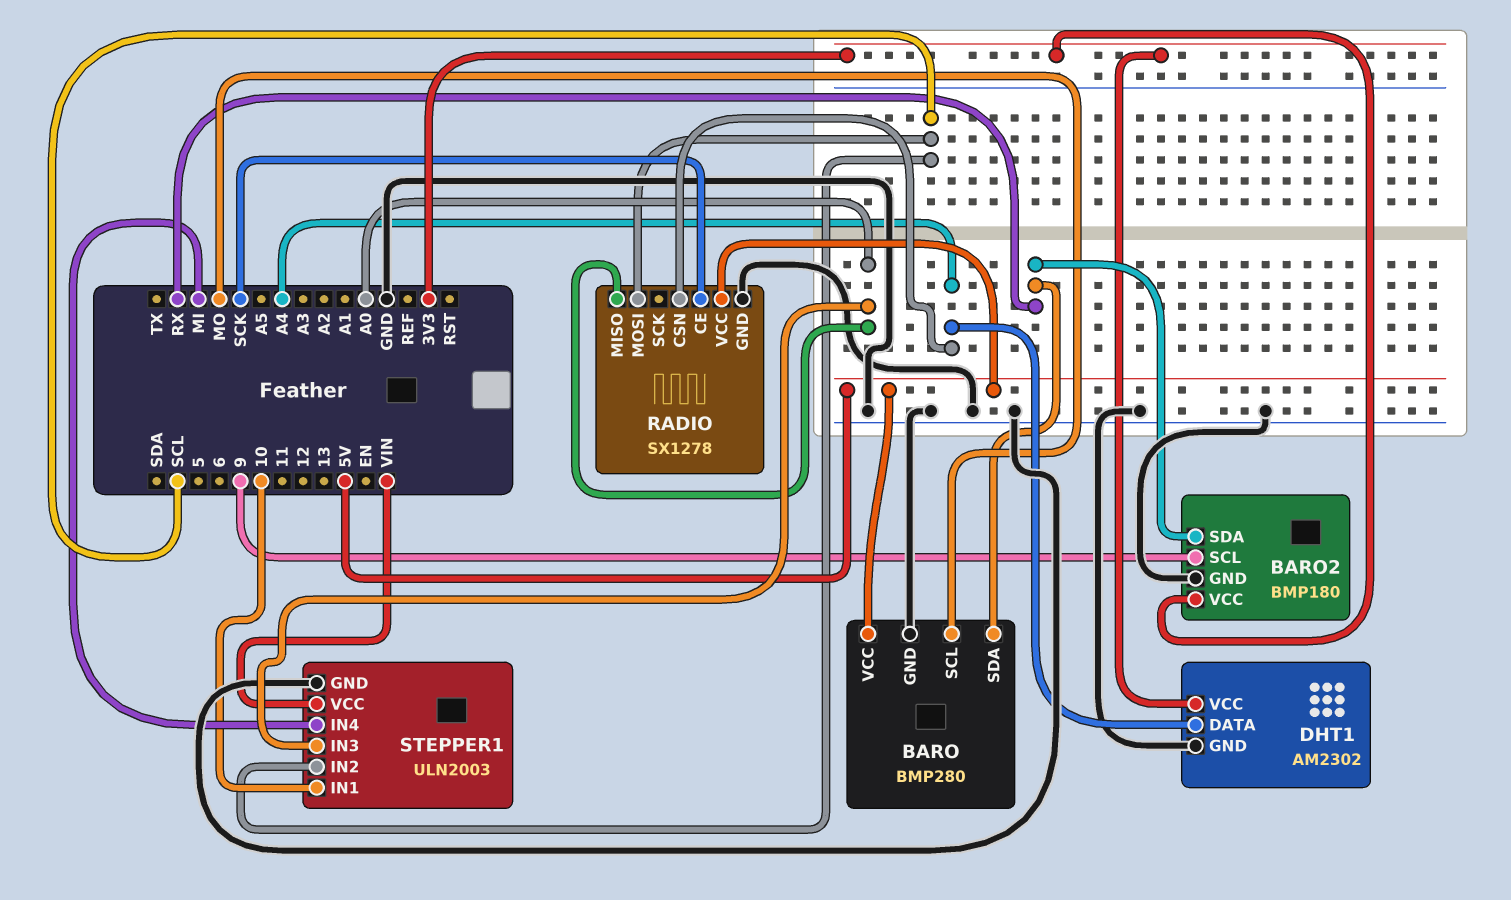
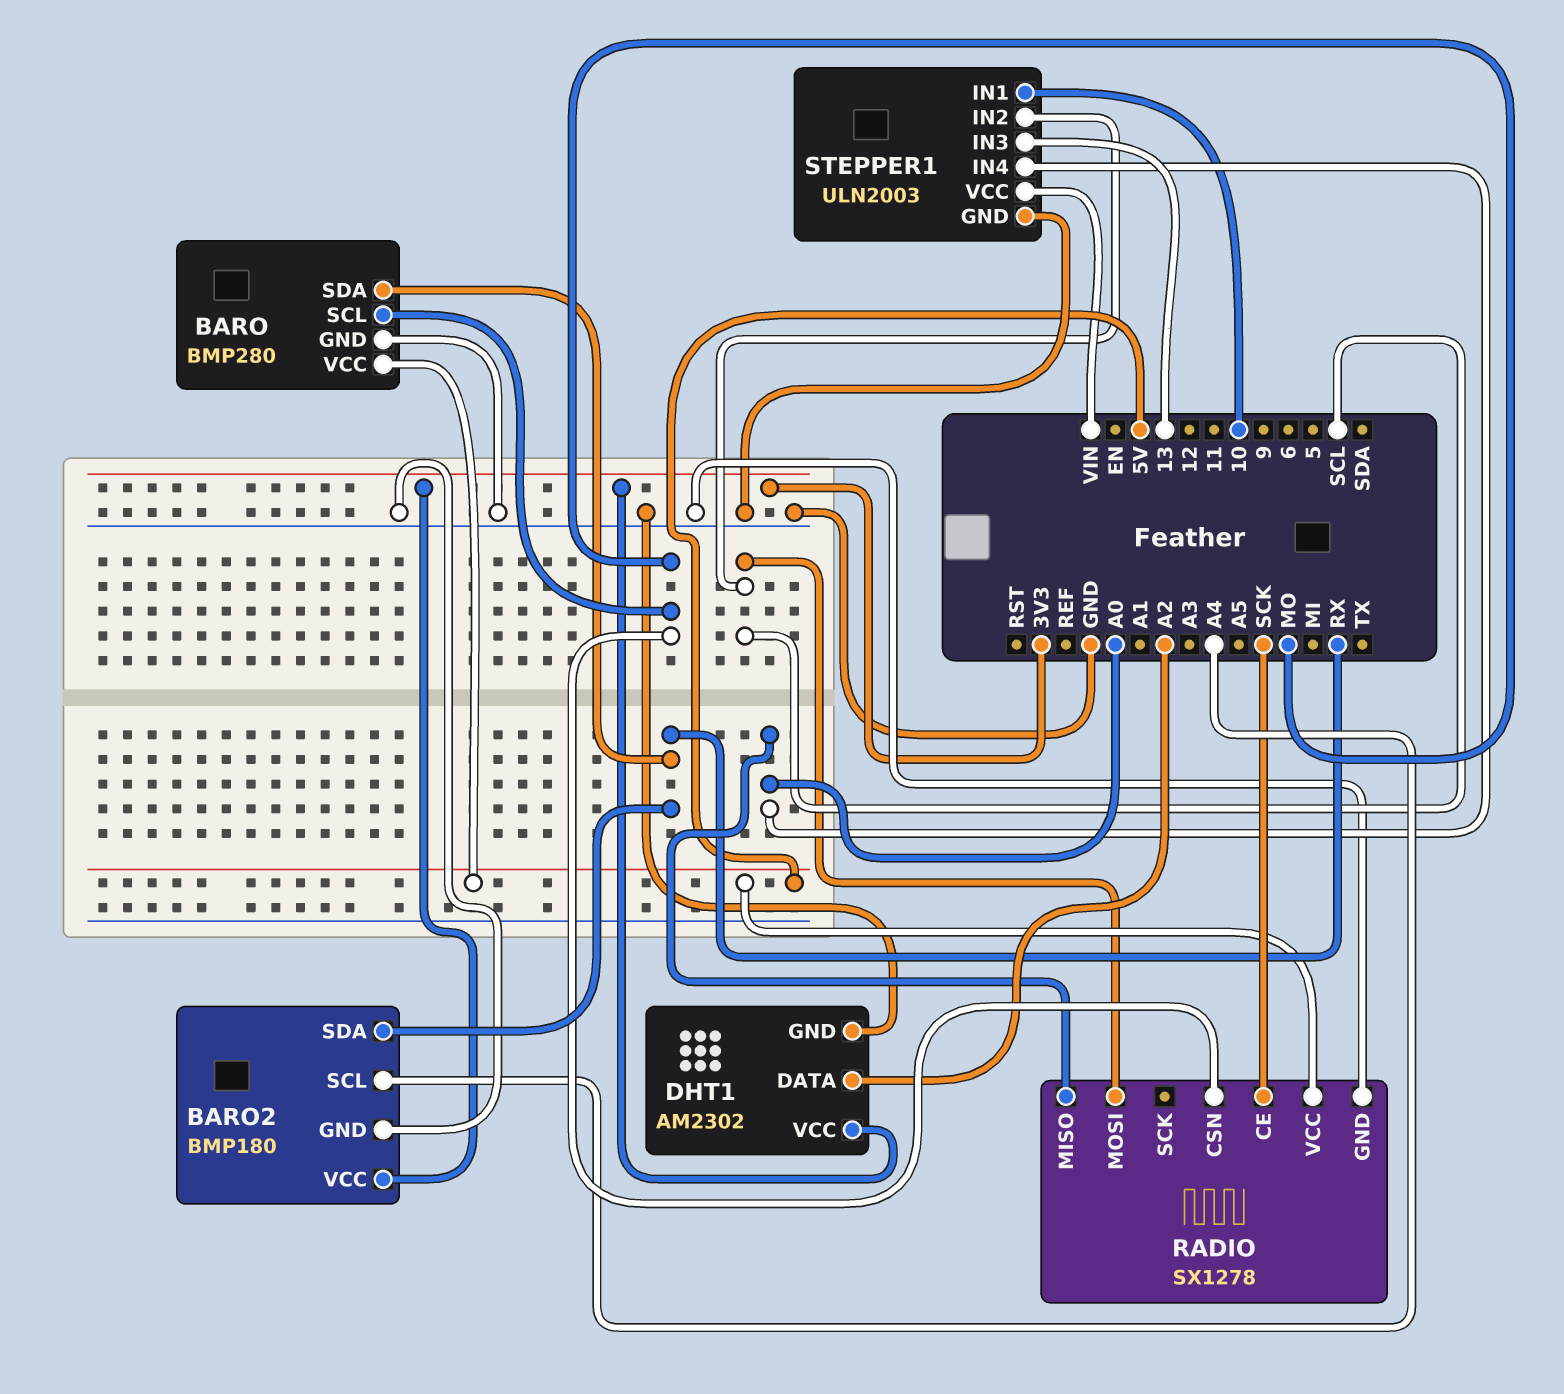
BARO2 pin SCL: 9 -> A4
DHT1 pin DATA: A4 -> A2
RADIO pin CSN: A4 -> MO
STEPPER1 pin IN3: A0 -> 13
STEPPER1 pin IN4: MI -> A0

